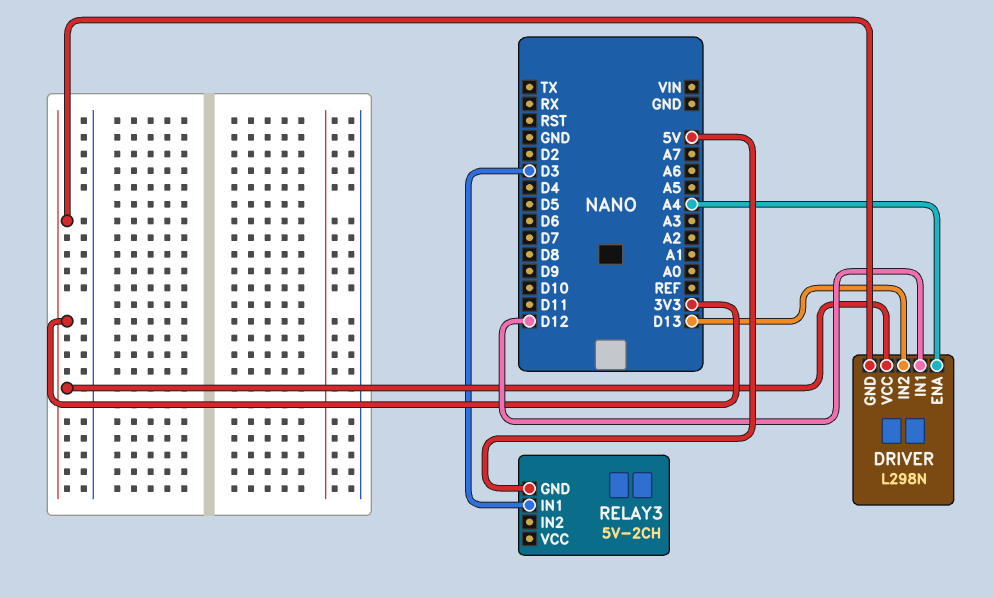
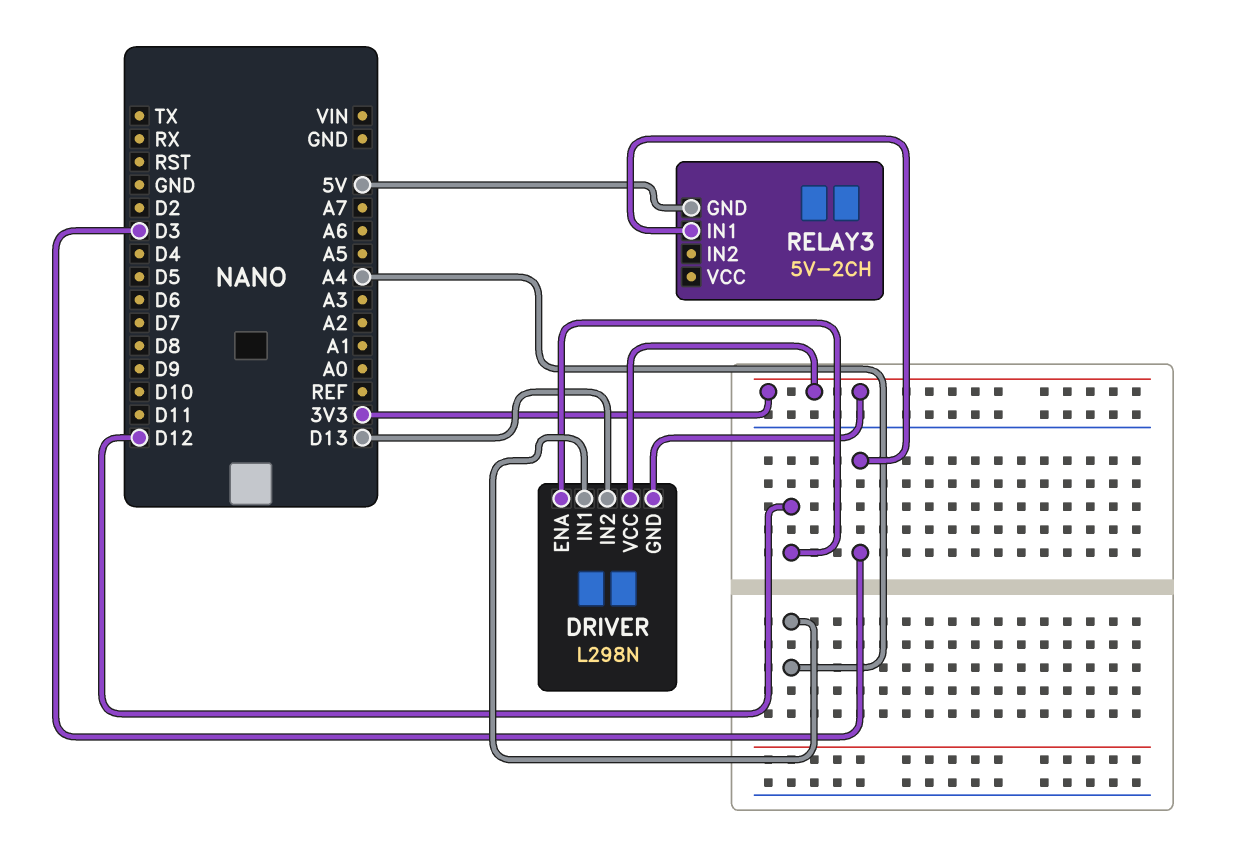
DRIVER pin ENA: A4 -> D12
DRIVER pin IN1: D12 -> A4

